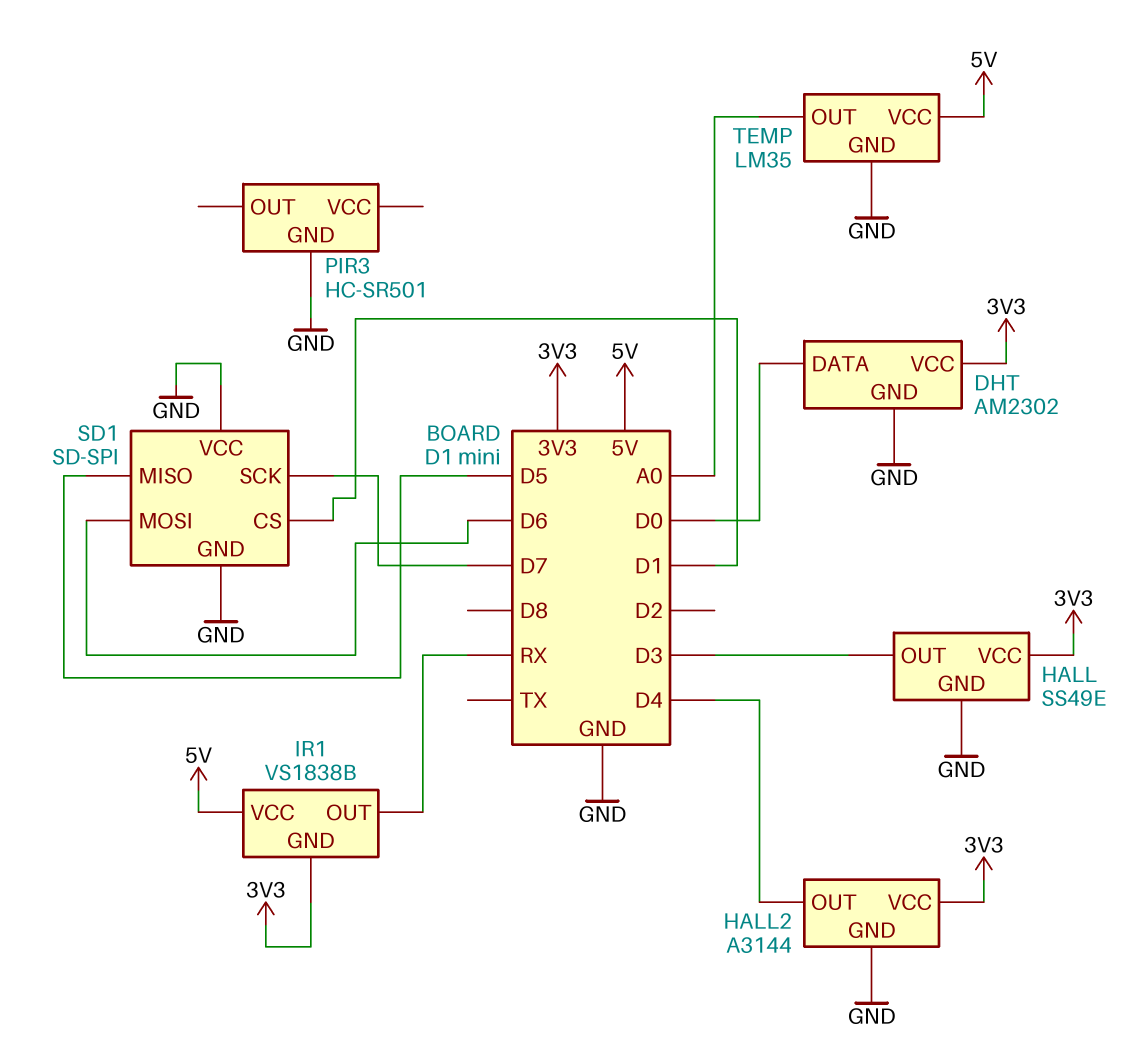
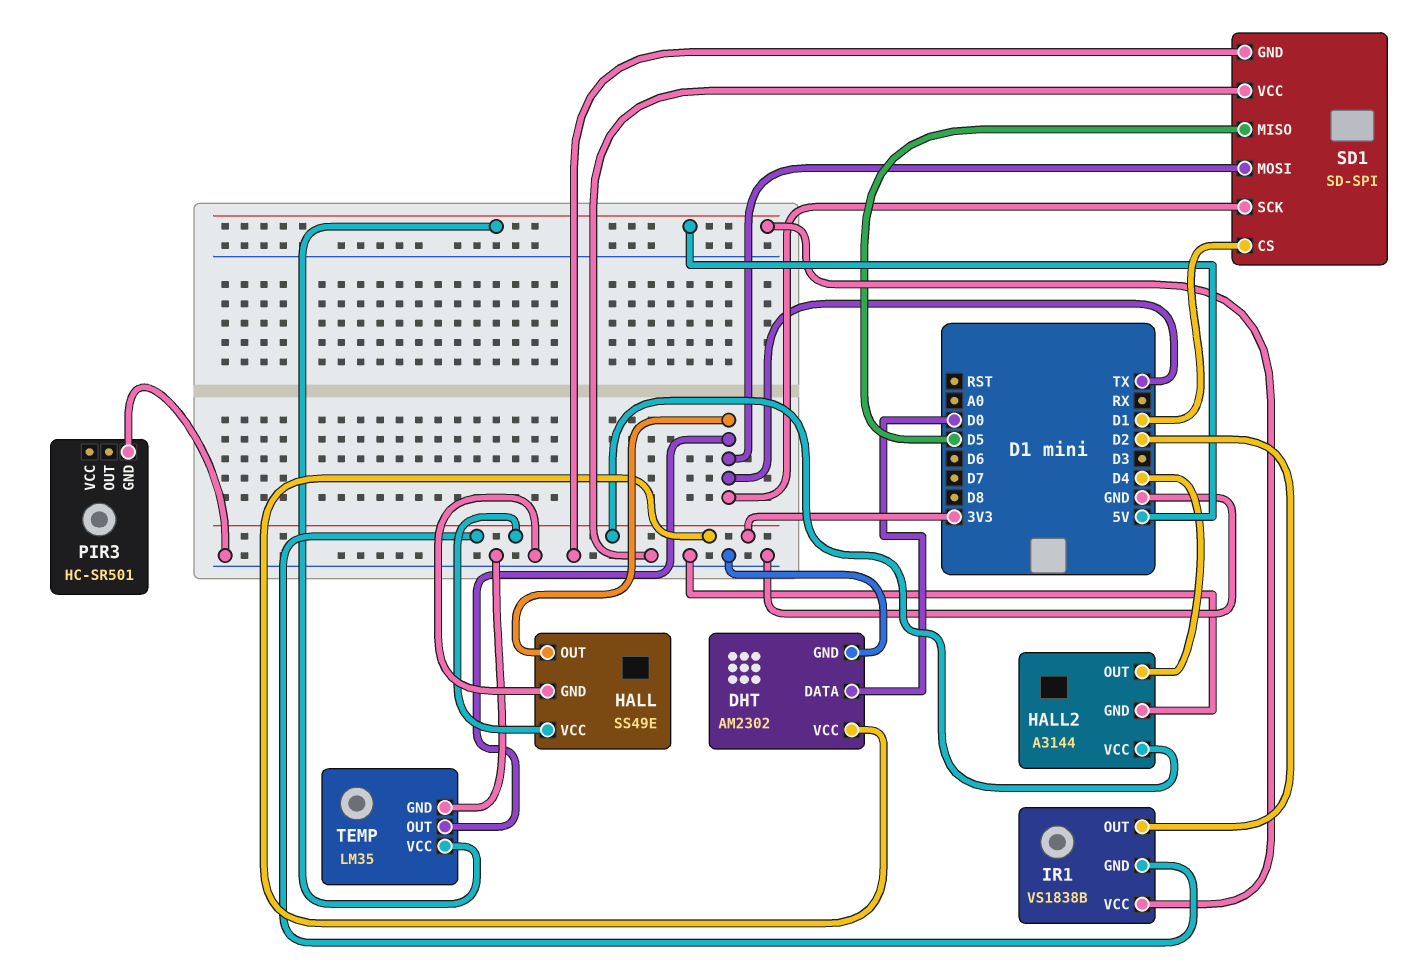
HALL pin OUT: D3 -> TX
IR1 pin OUT: RX -> D2
SD1 pin MOSI: D6 -> TX
SD1 pin SCK: D7 -> TX
TEMP pin OUT: A0 -> TX

